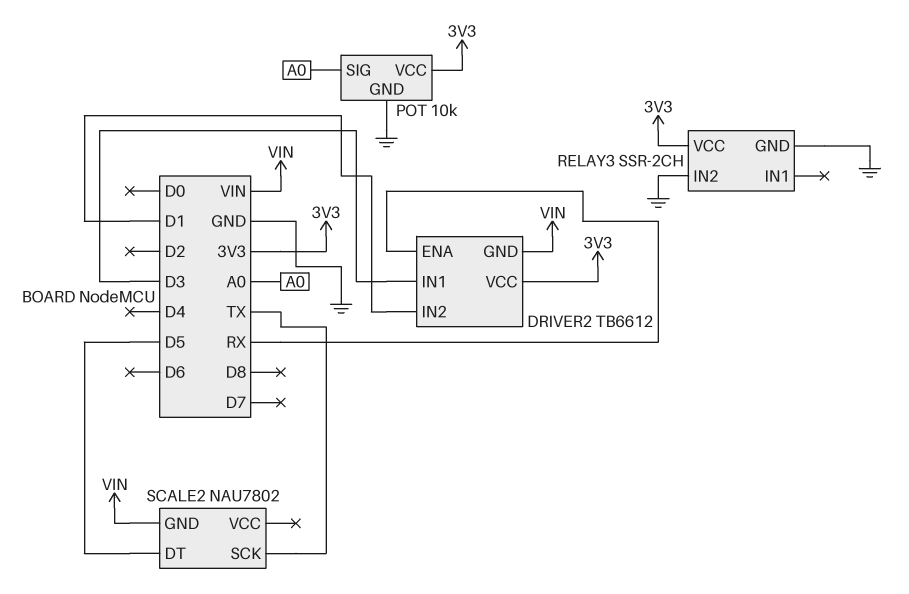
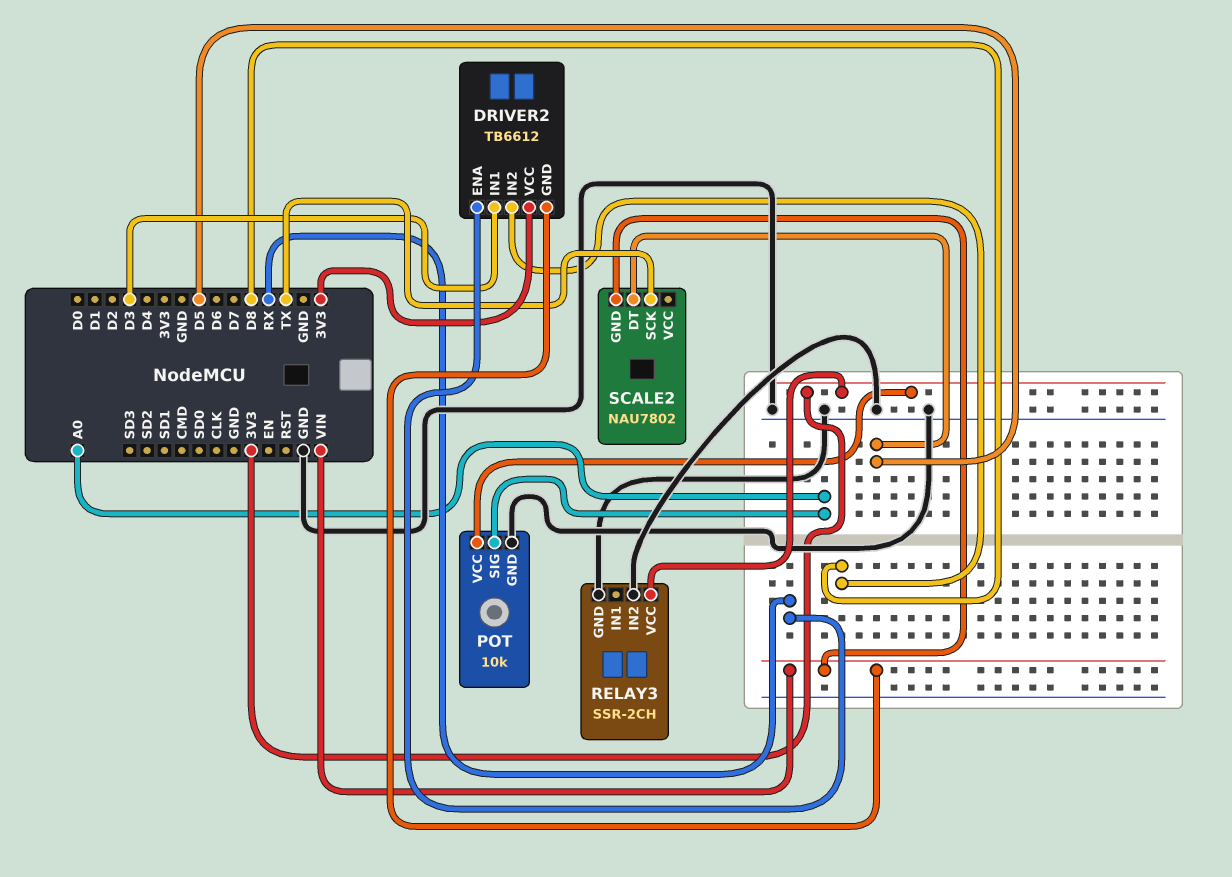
DRIVER2 pin IN2: D1 -> D8

